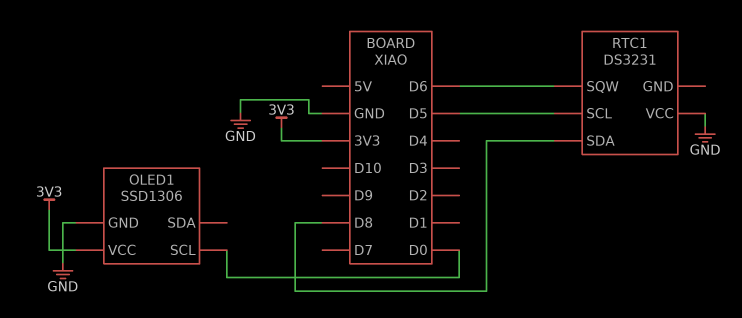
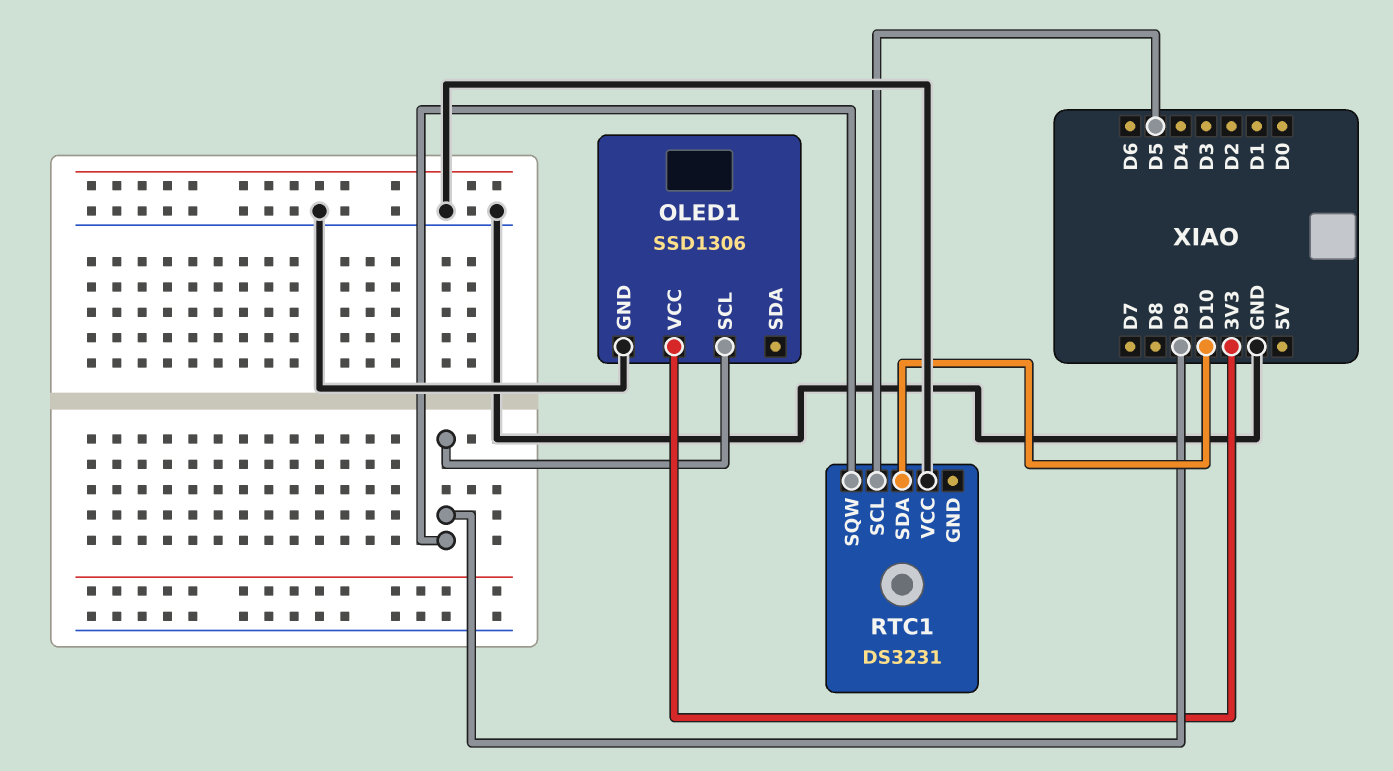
OLED1 pin SCL: D0 -> D9
RTC1 pin SDA: D8 -> D10
RTC1 pin SQW: D6 -> D9

